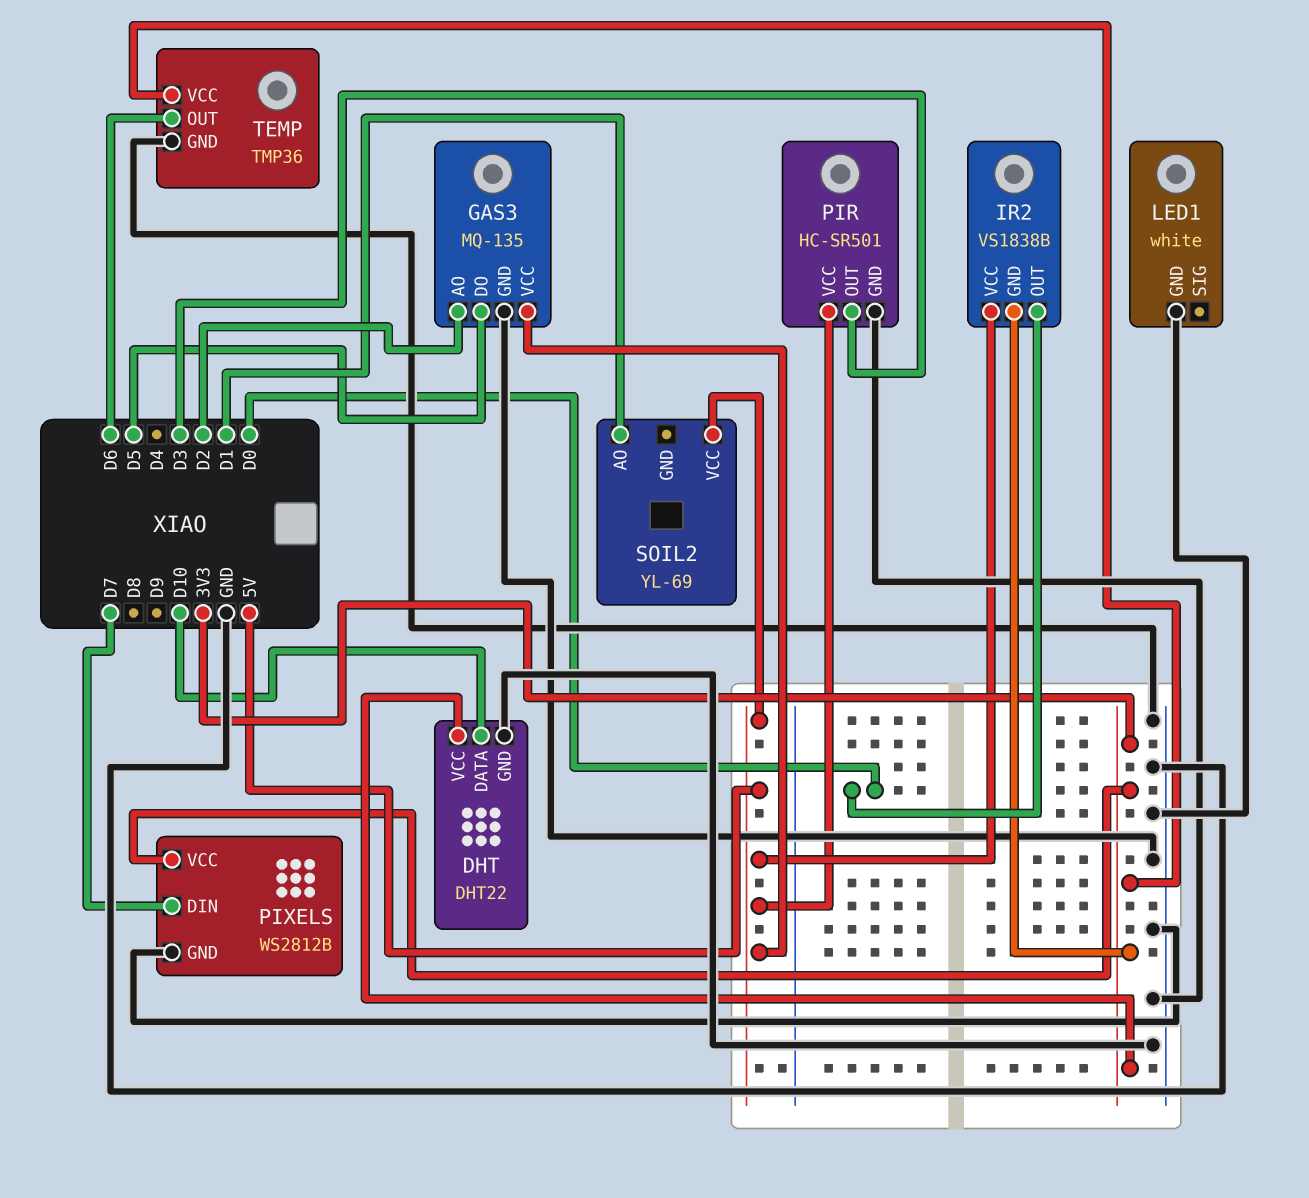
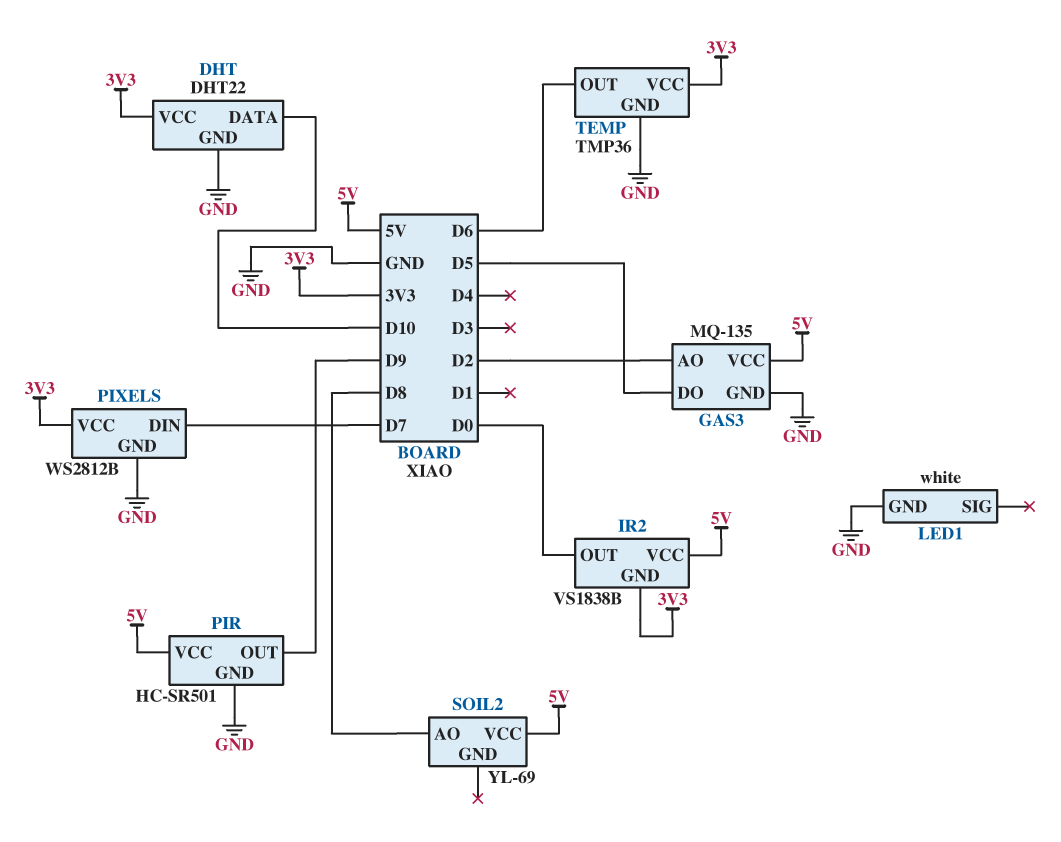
PIR pin OUT: D3 -> D9
SOIL2 pin AO: D1 -> D8

